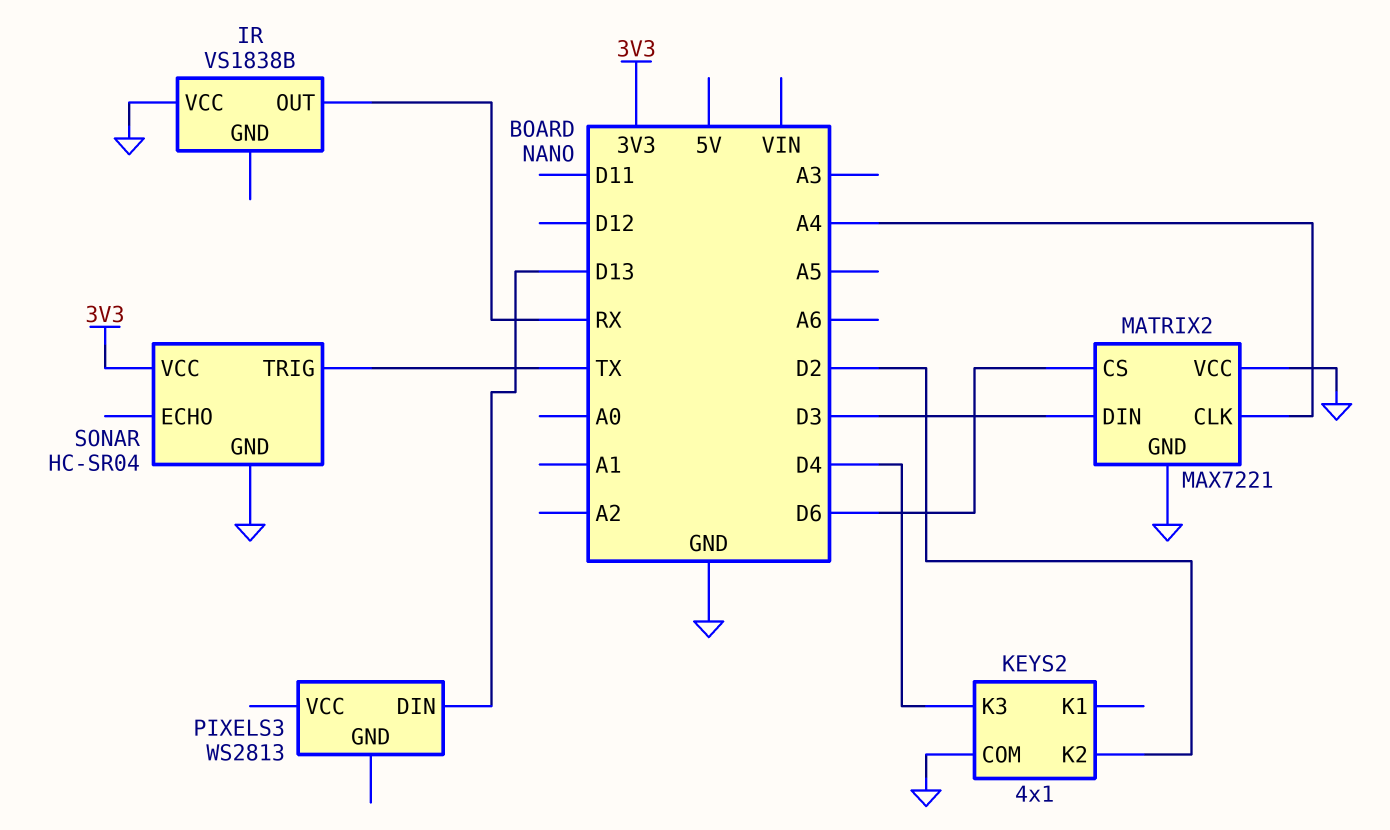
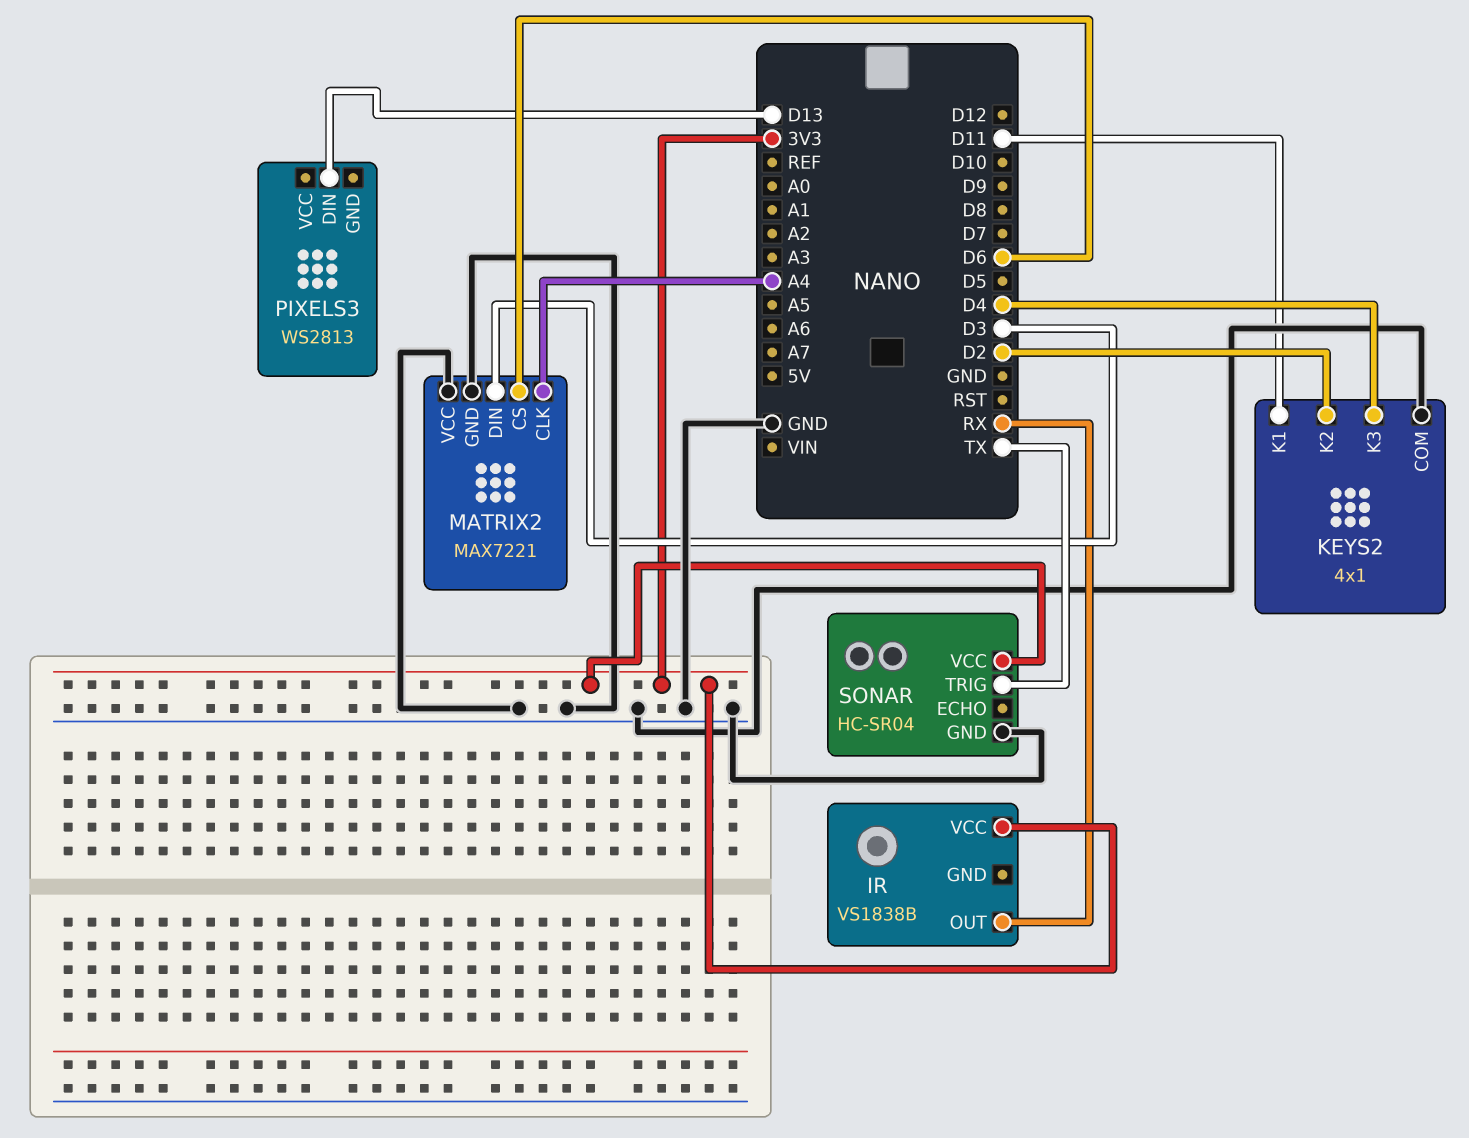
IR pin VCC: GND -> 3V3
KEYS2 pin K1: none -> D11

